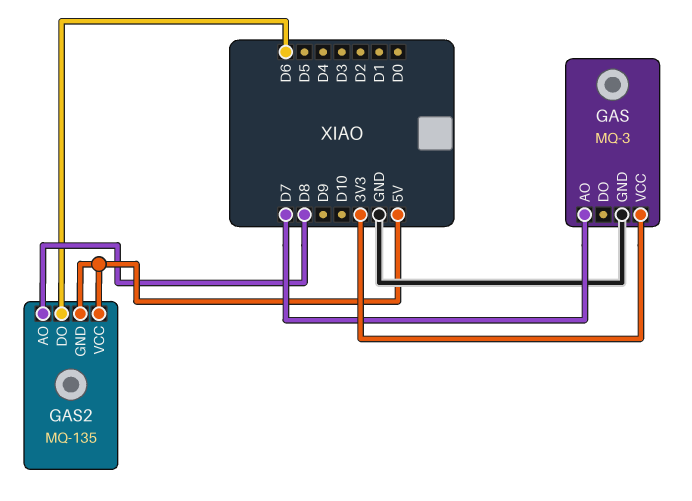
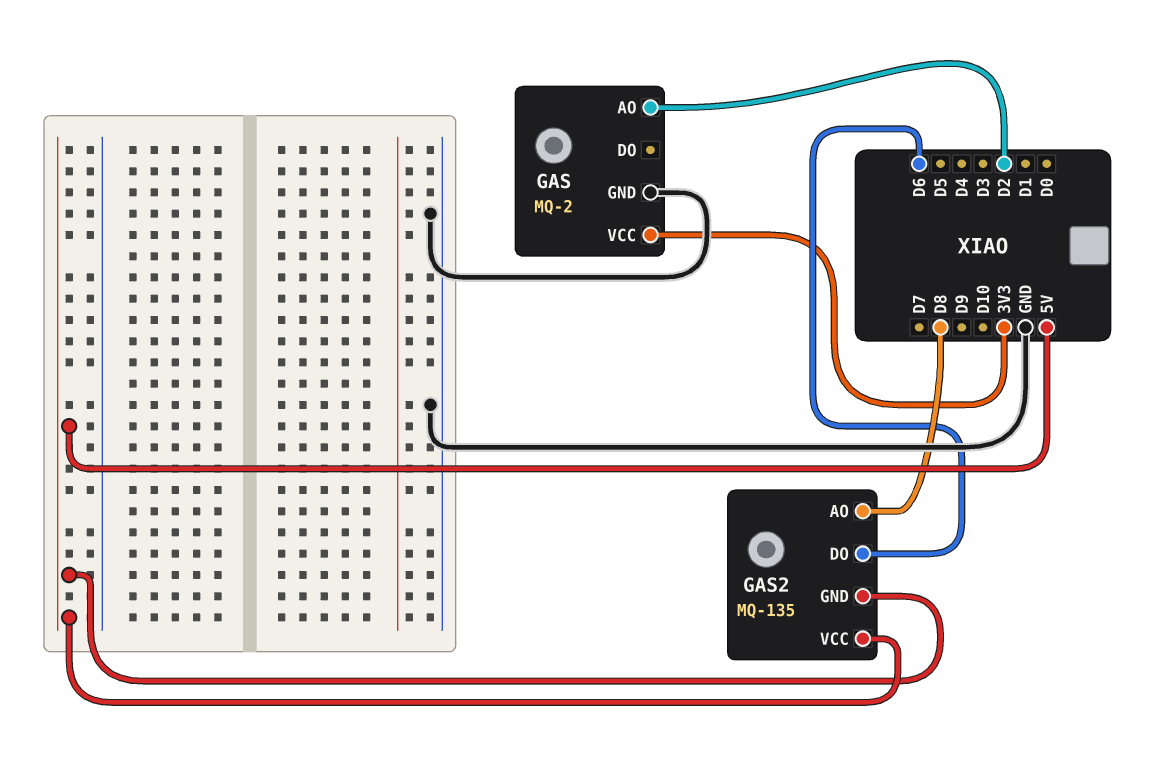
GAS: MQ-3 -> MQ-2
GAS pin AO: D7 -> D2

